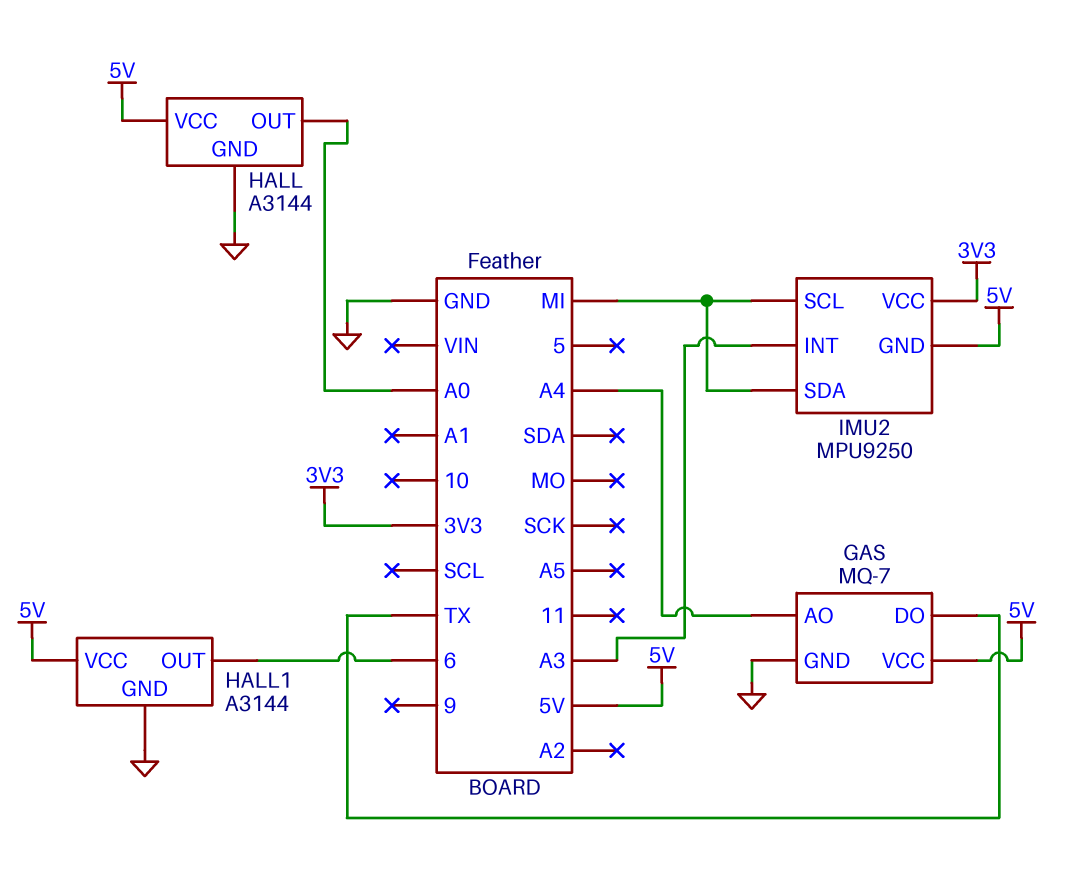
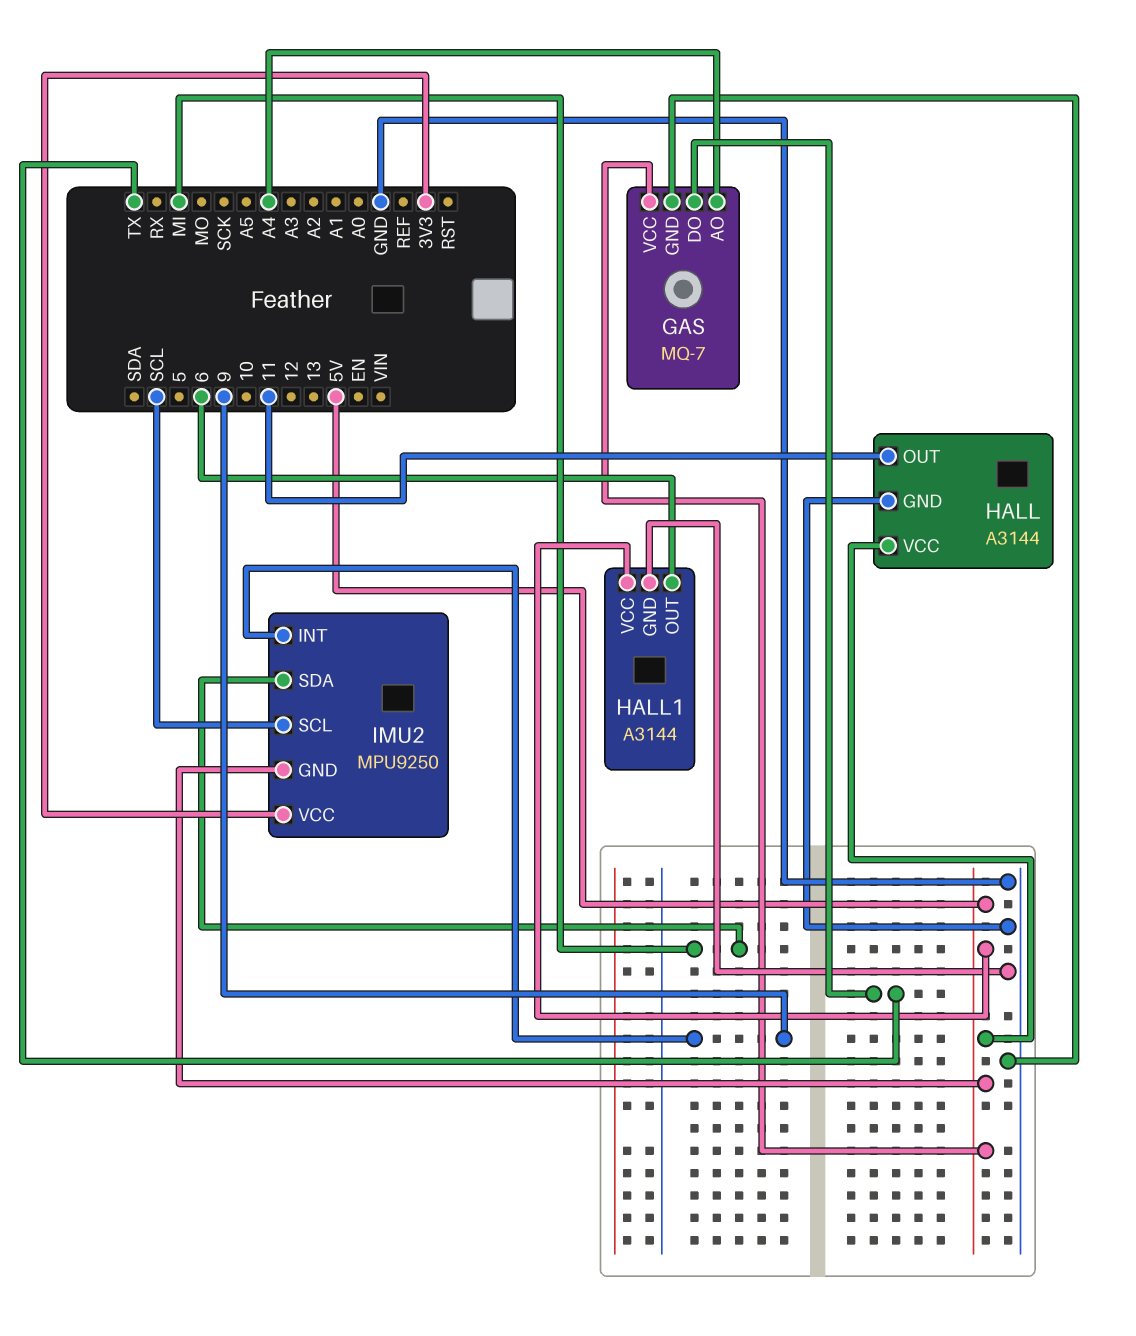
HALL pin OUT: A0 -> 11
IMU2 pin INT: A3 -> 9
IMU2 pin SCL: MI -> SCL

